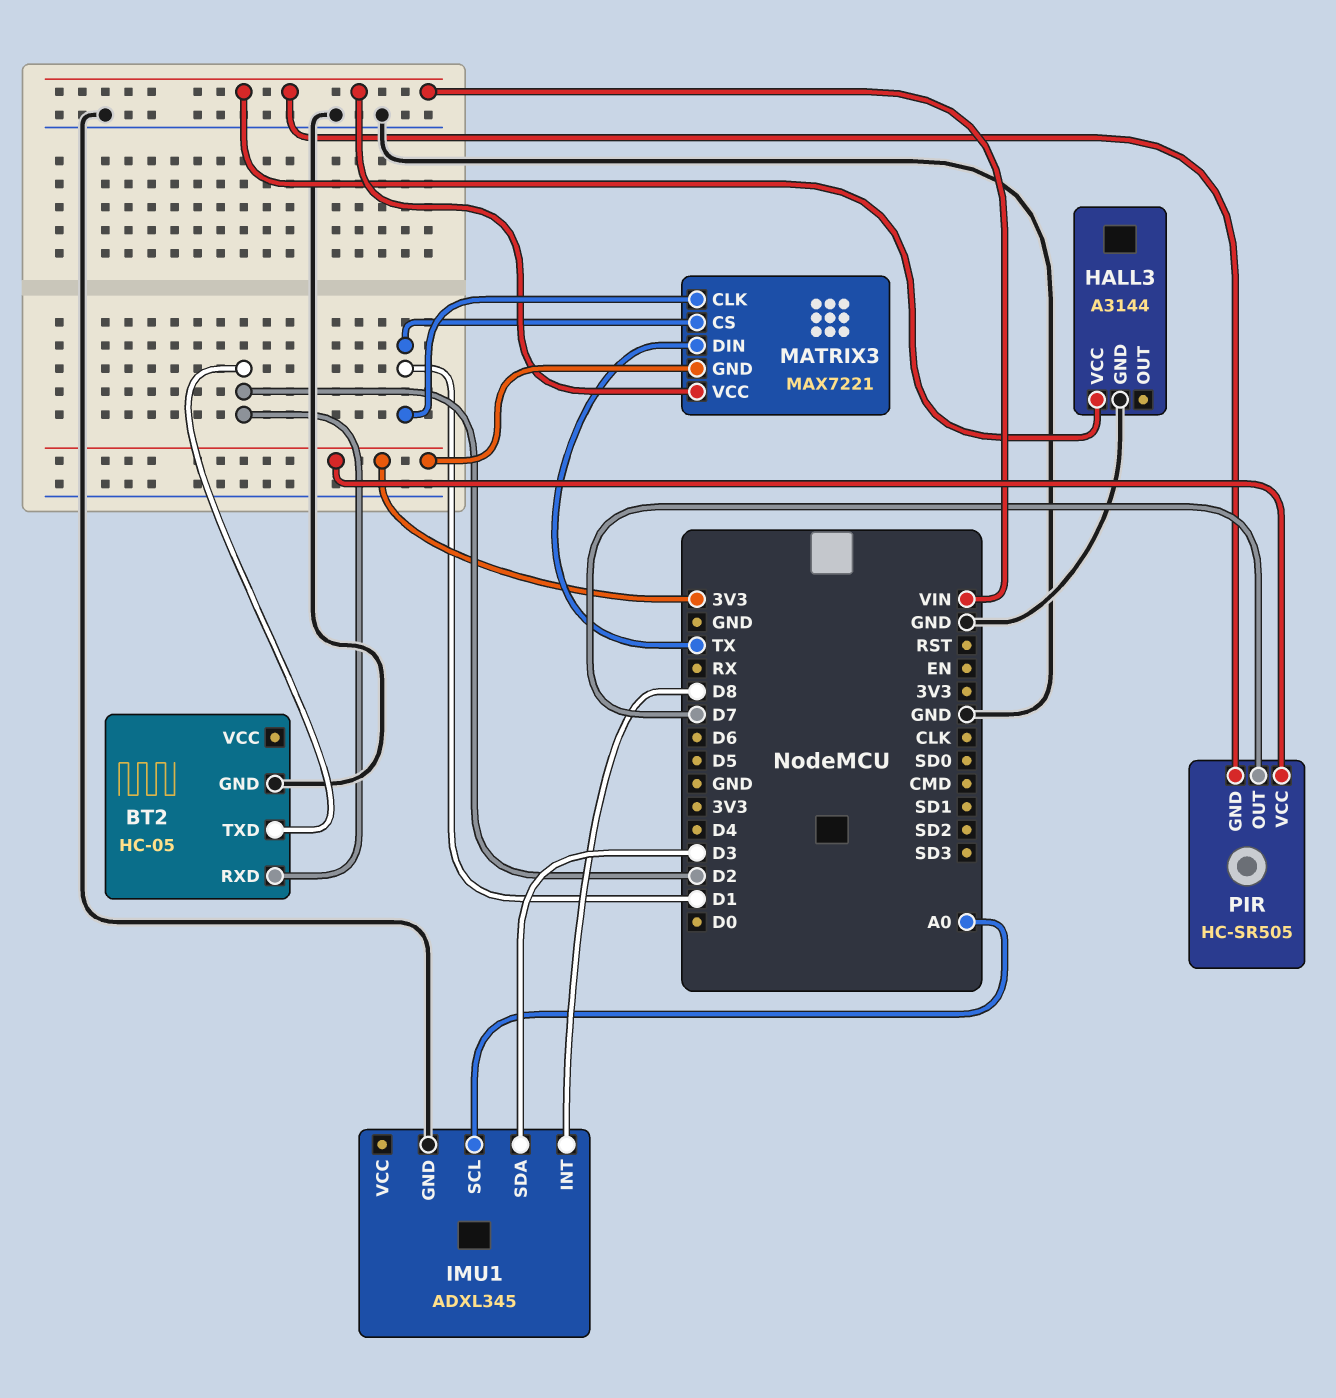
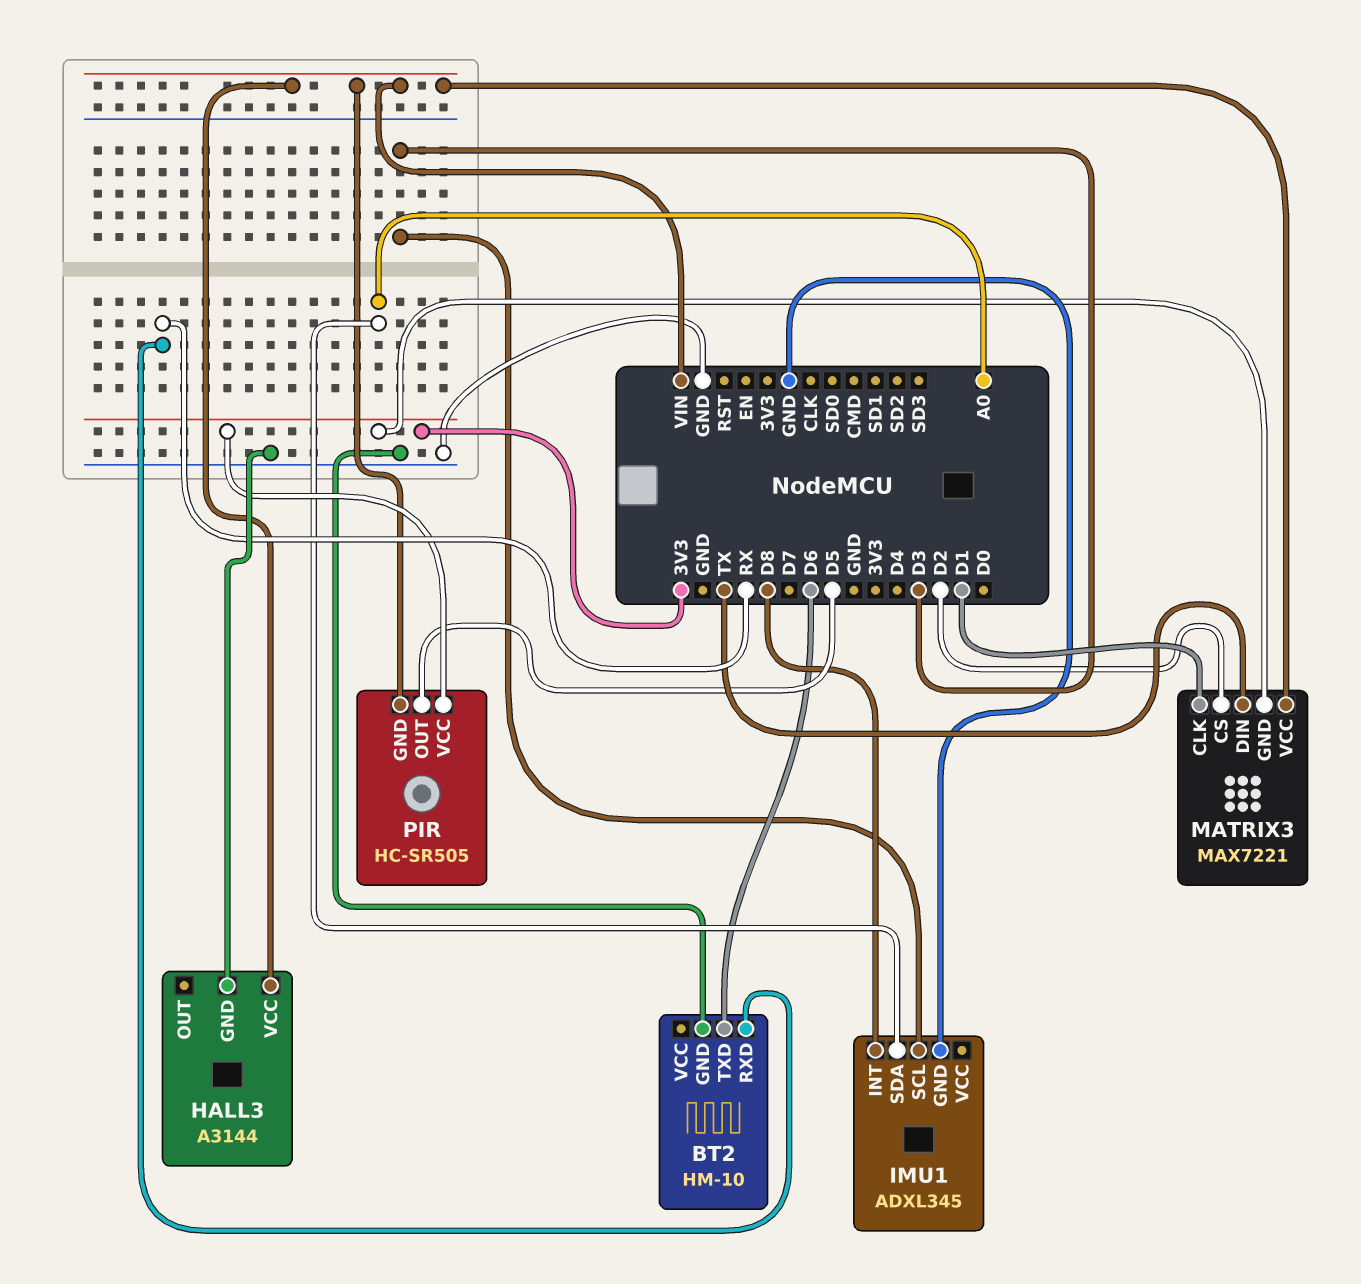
BT2: HC-05 -> HM-10
BT2 pin RXD: D2 -> RX
BT2 pin TXD: D2 -> D6
IMU1 pin SCL: A0 -> D3
IMU1 pin SDA: D3 -> A0
MATRIX3 pin CS: D1 -> D2
PIR pin OUT: D7 -> D5

